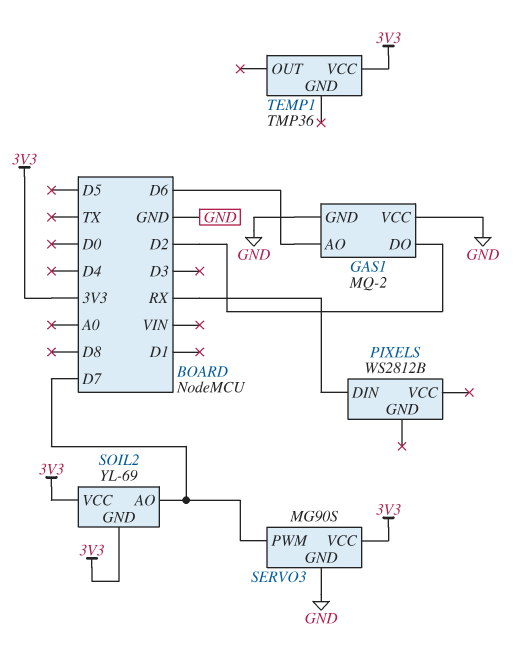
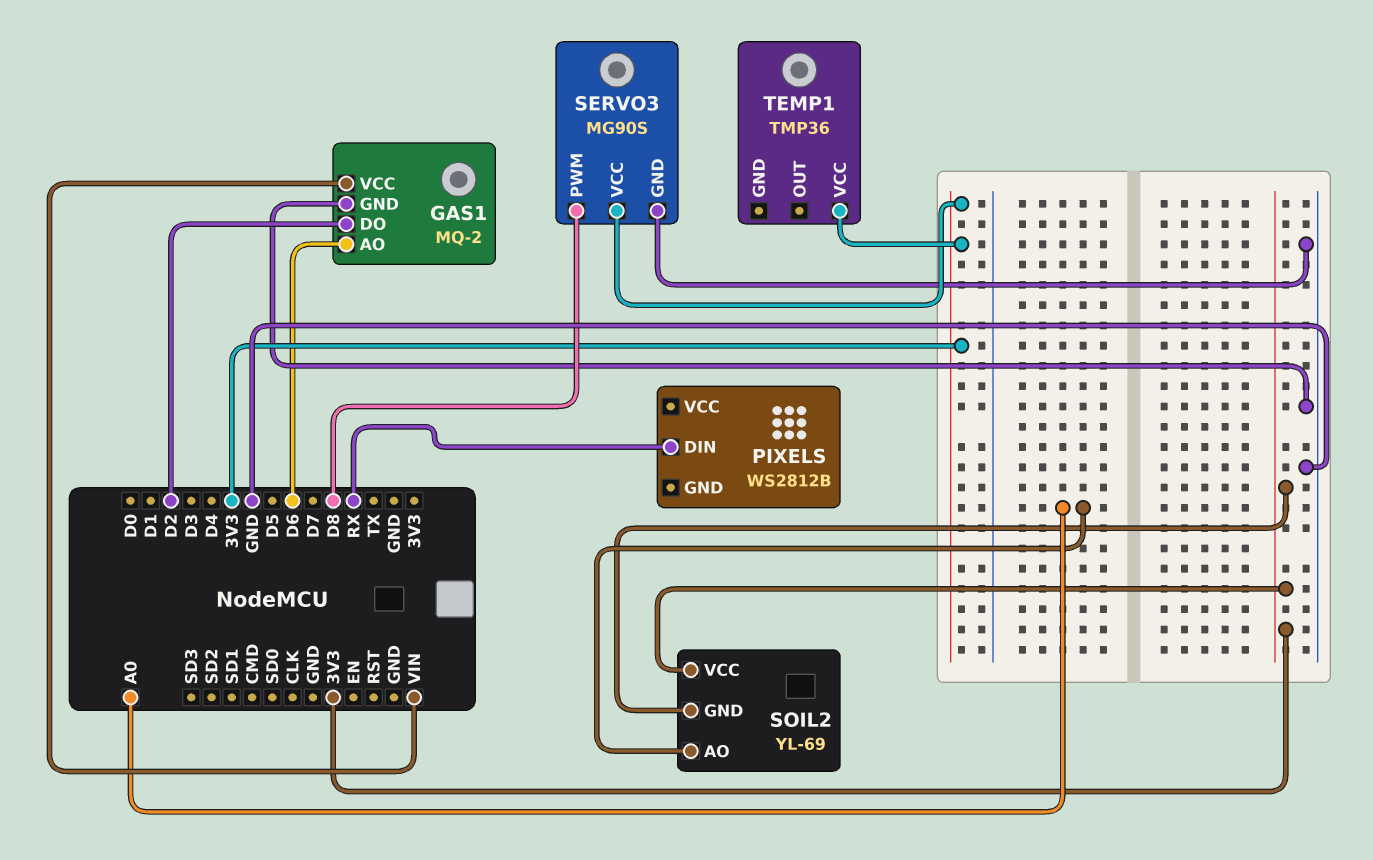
GAS1 pin VCC: GND -> VIN
SERVO3 pin PWM: D7 -> D8
SOIL2 pin AO: D7 -> A0

